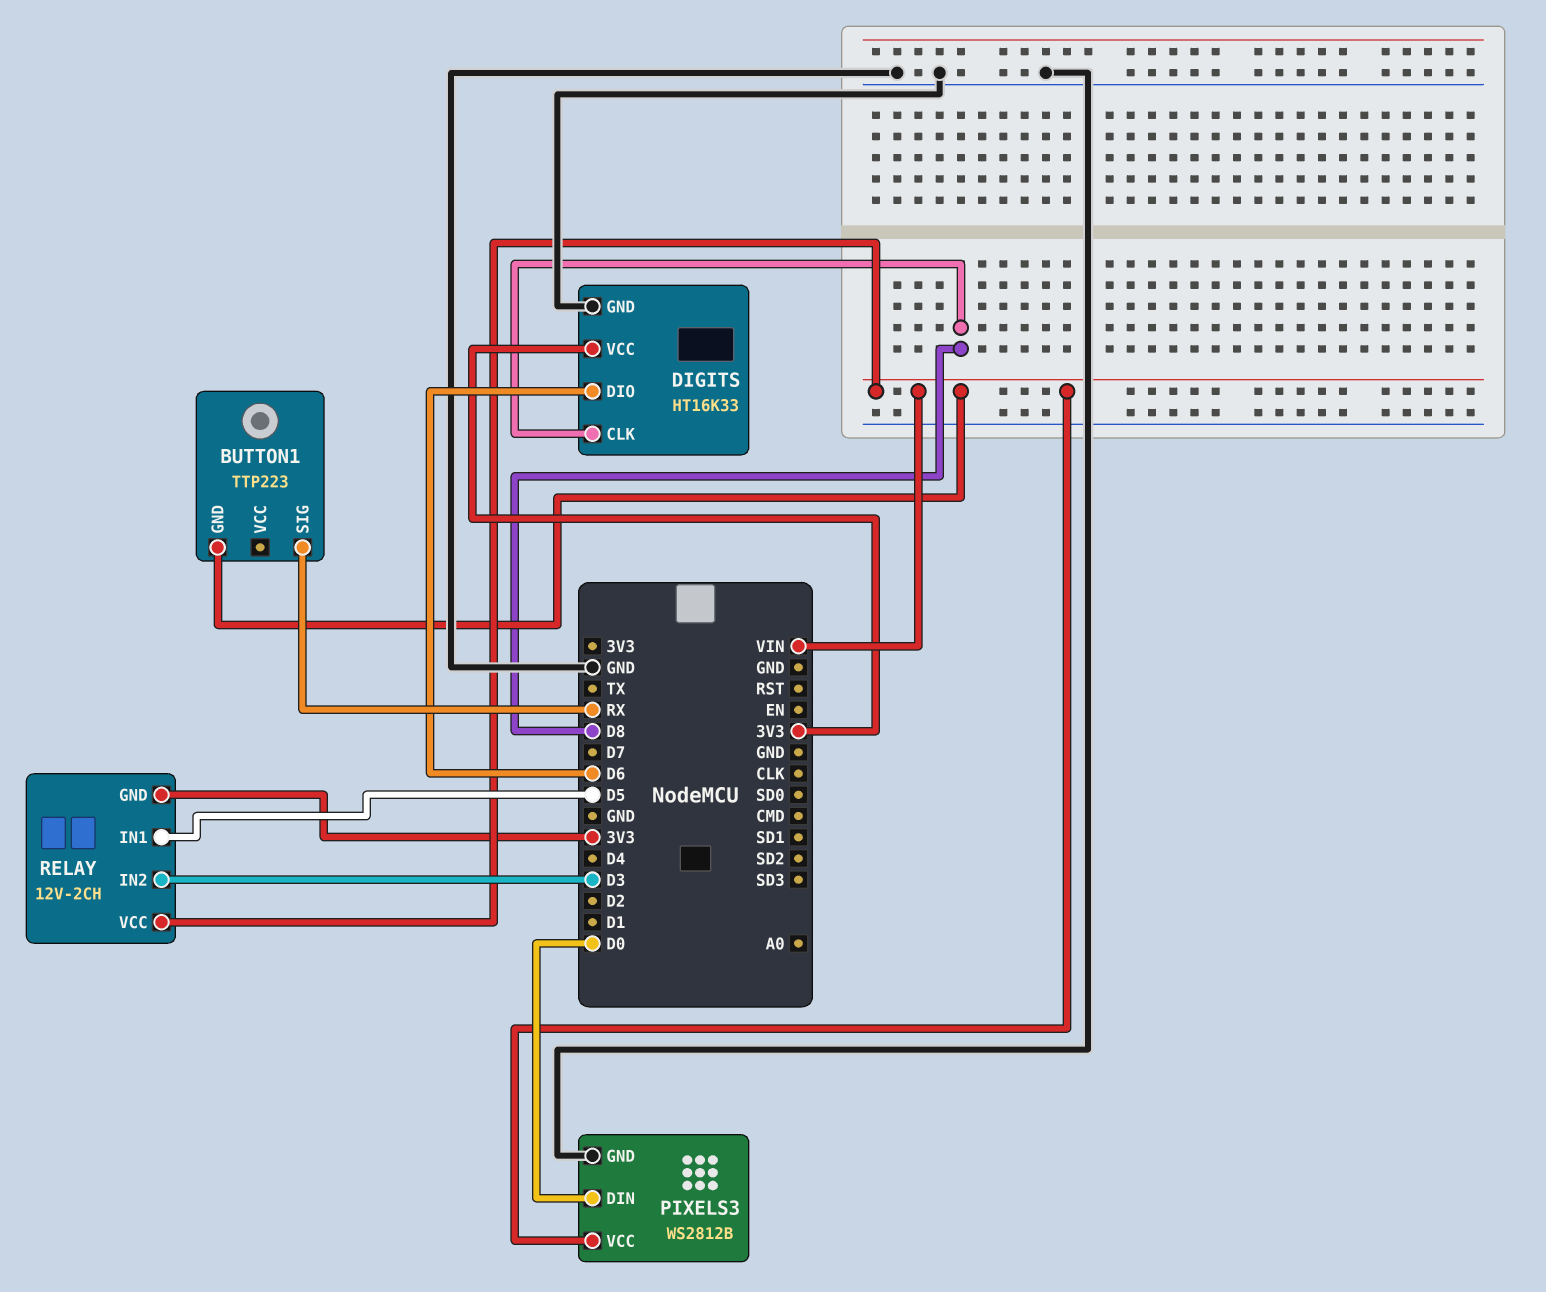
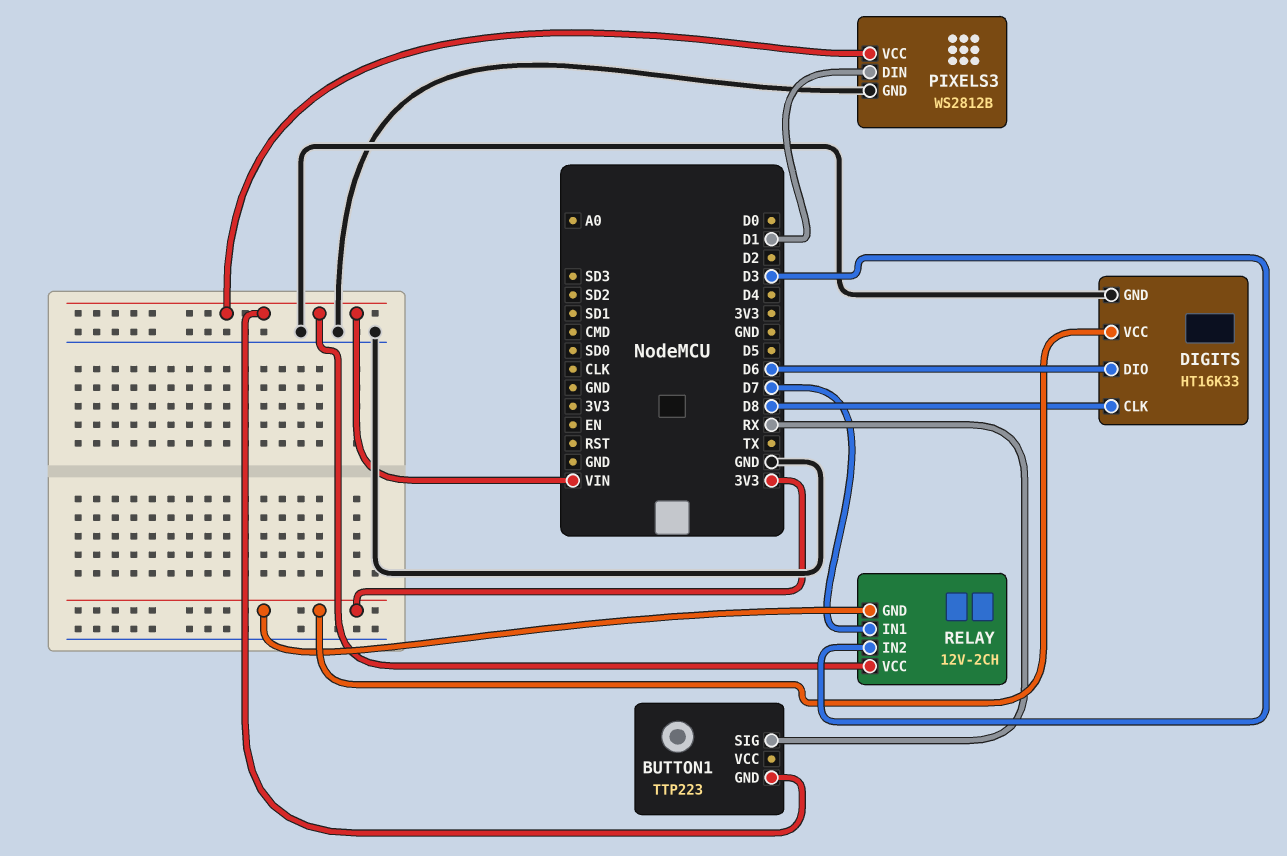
PIXELS3 pin DIN: D0 -> D1
RELAY pin IN1: D5 -> D7

